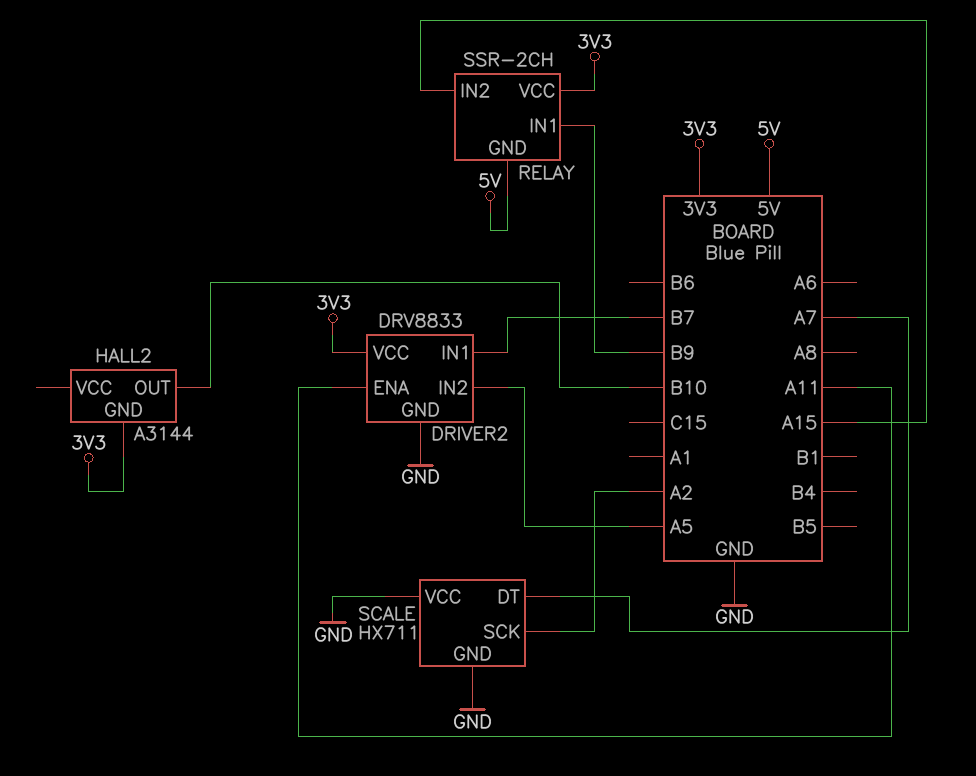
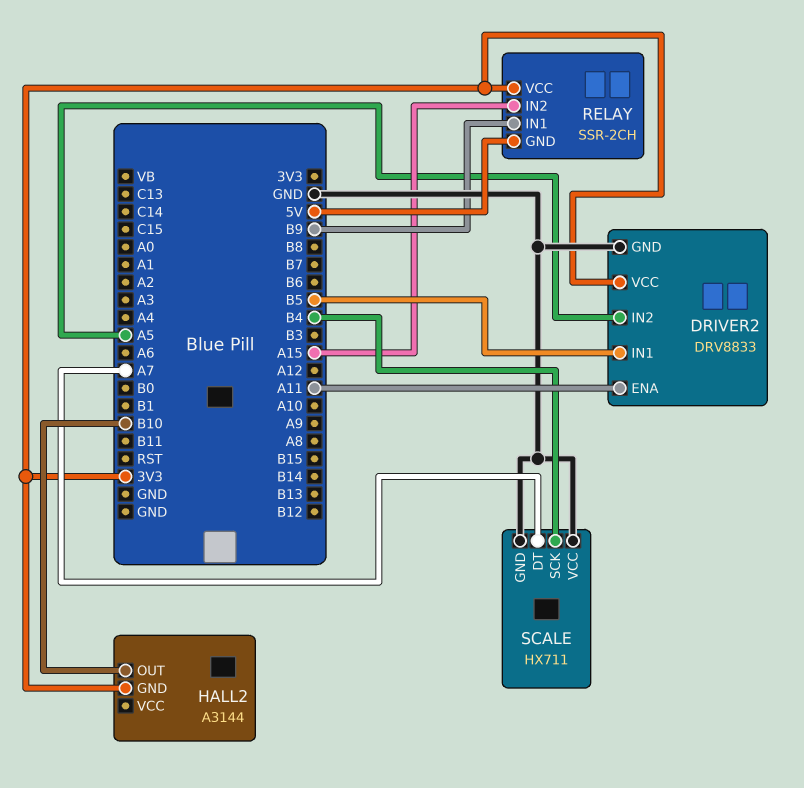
DRIVER2 pin IN1: B7 -> B5
SCALE pin SCK: A2 -> B4

